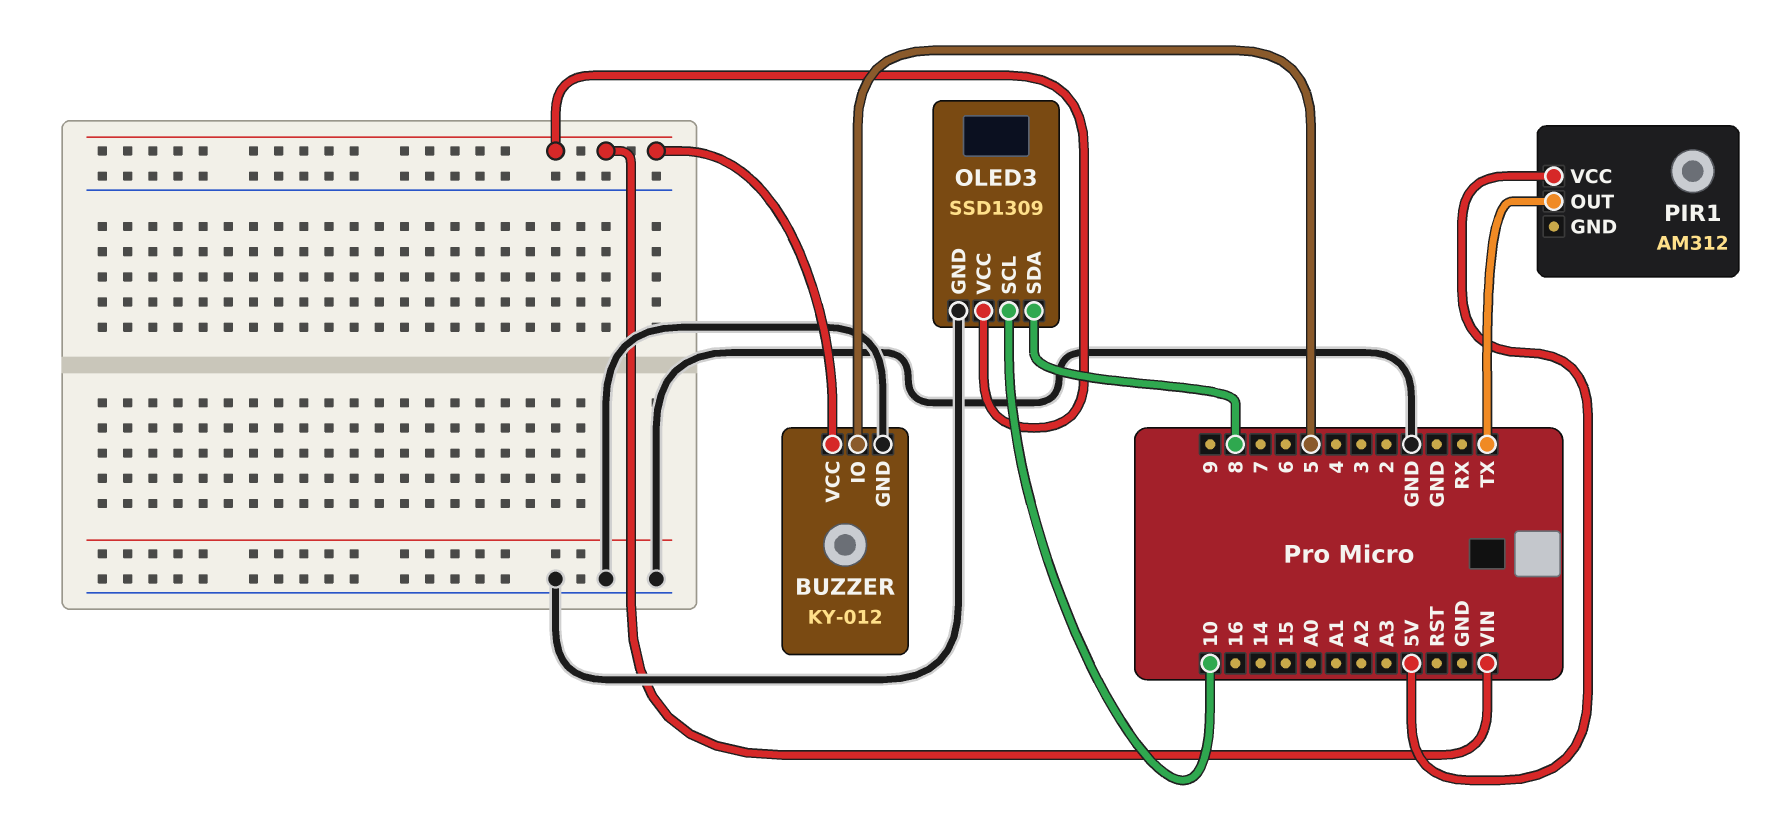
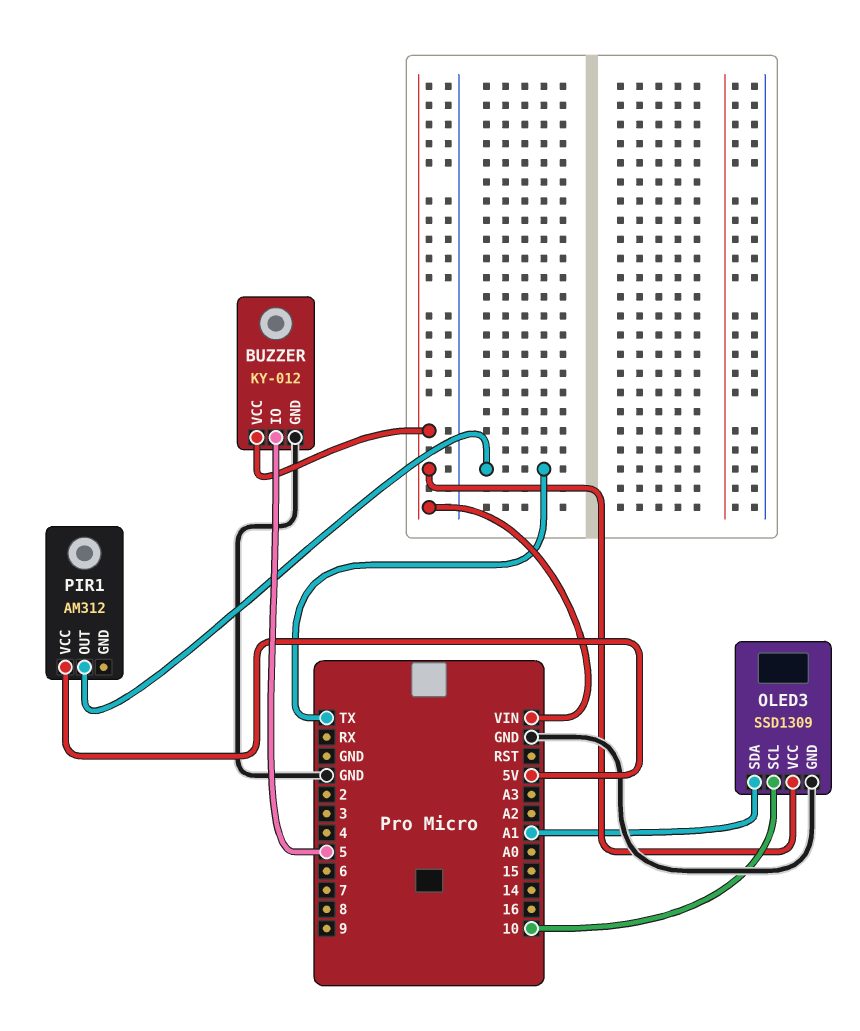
OLED3 pin SDA: 8 -> A1

